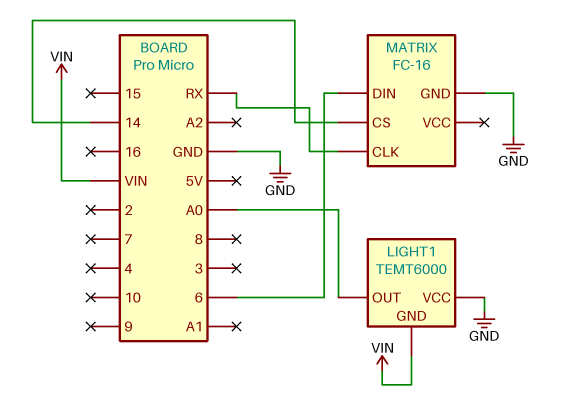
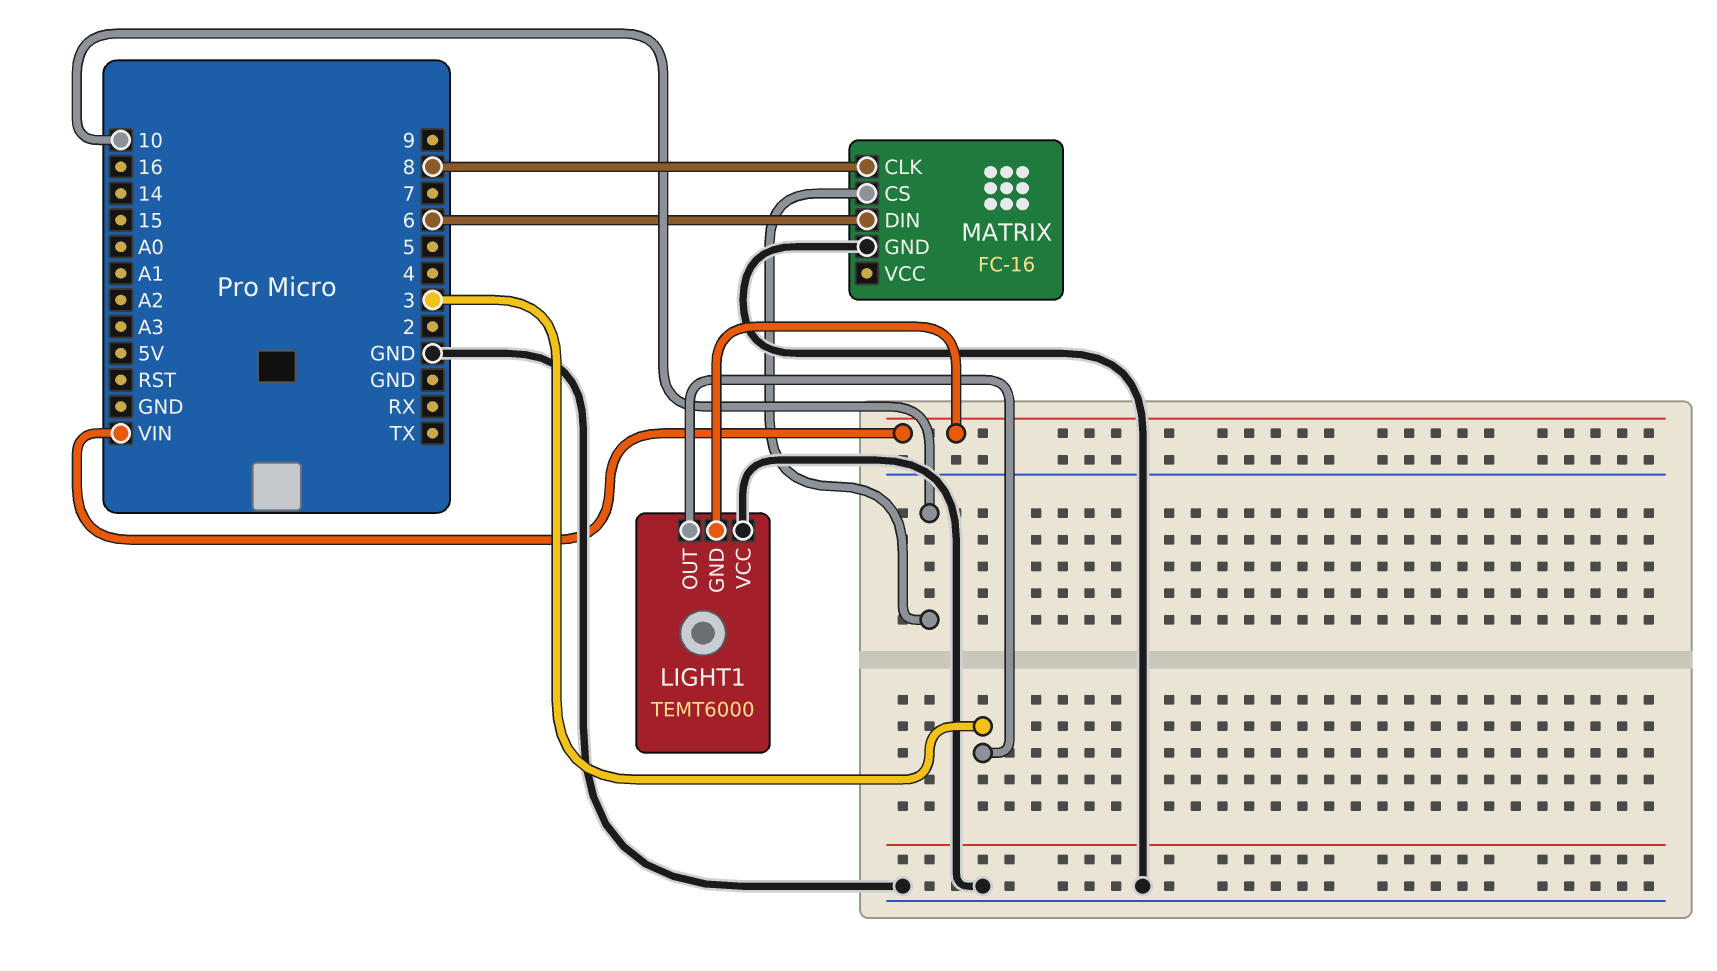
LIGHT1 pin OUT: A0 -> 3
MATRIX pin CLK: RX -> 8
MATRIX pin CS: 14 -> 10

